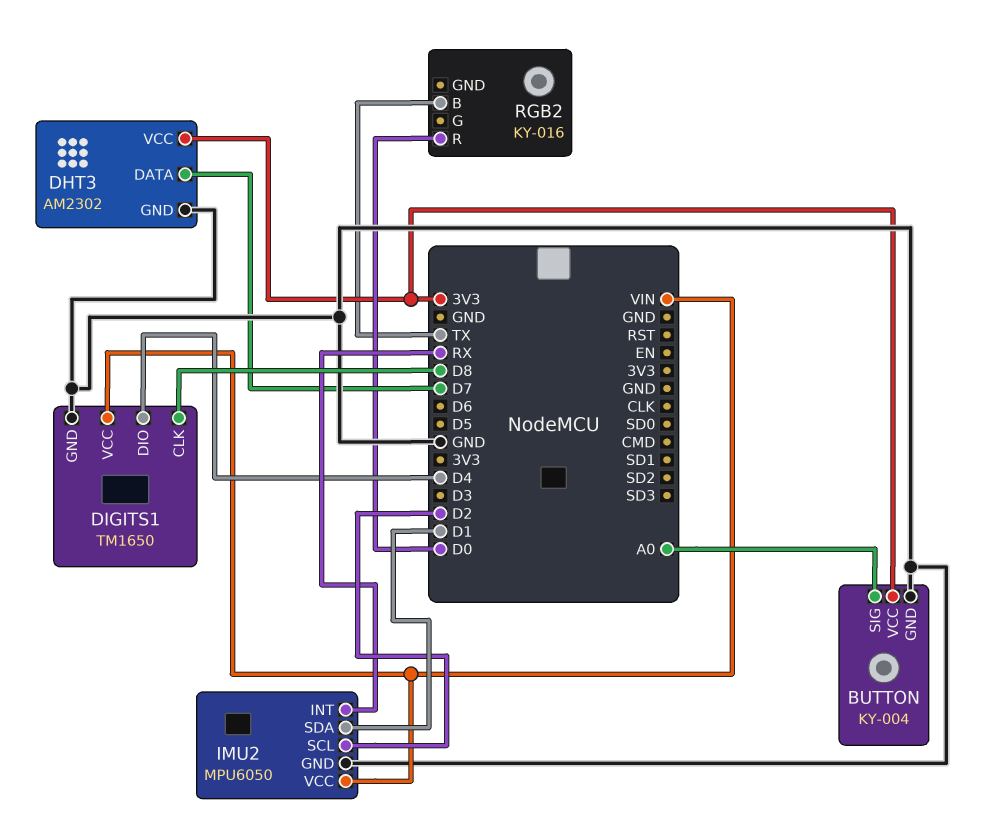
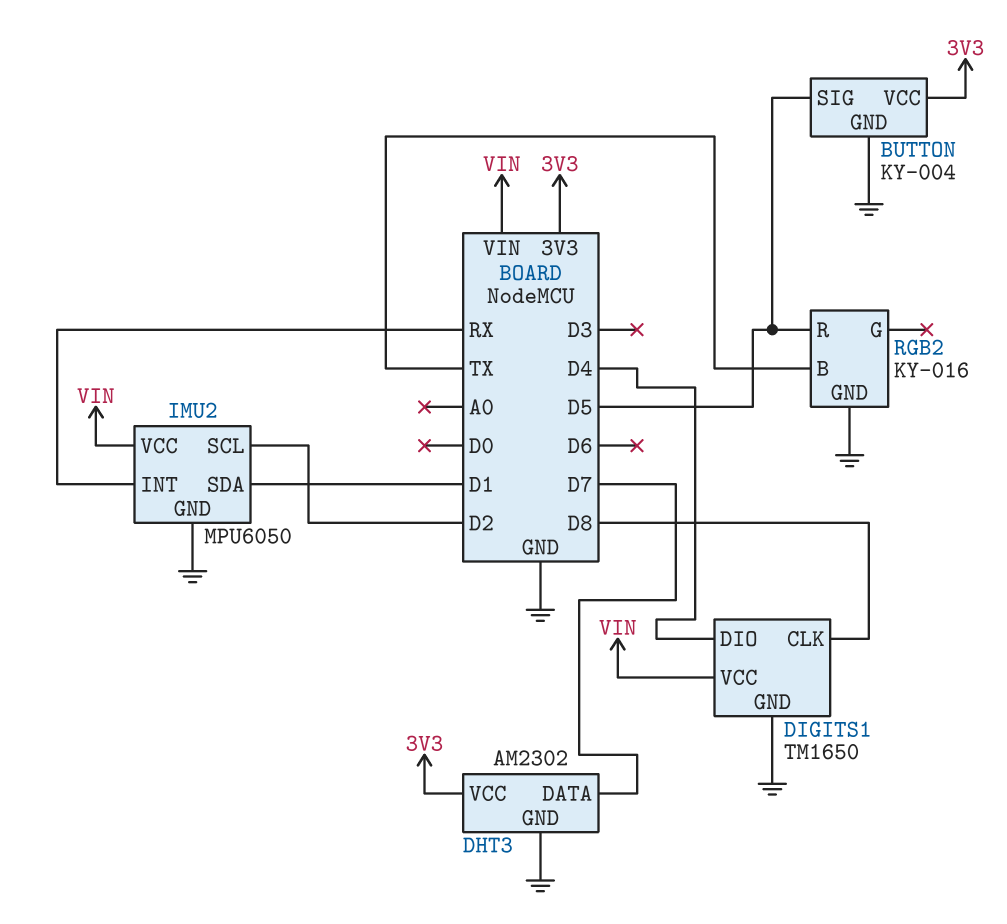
BUTTON pin SIG: A0 -> D5
RGB2 pin GND: none -> GND
RGB2 pin R: D0 -> D5

